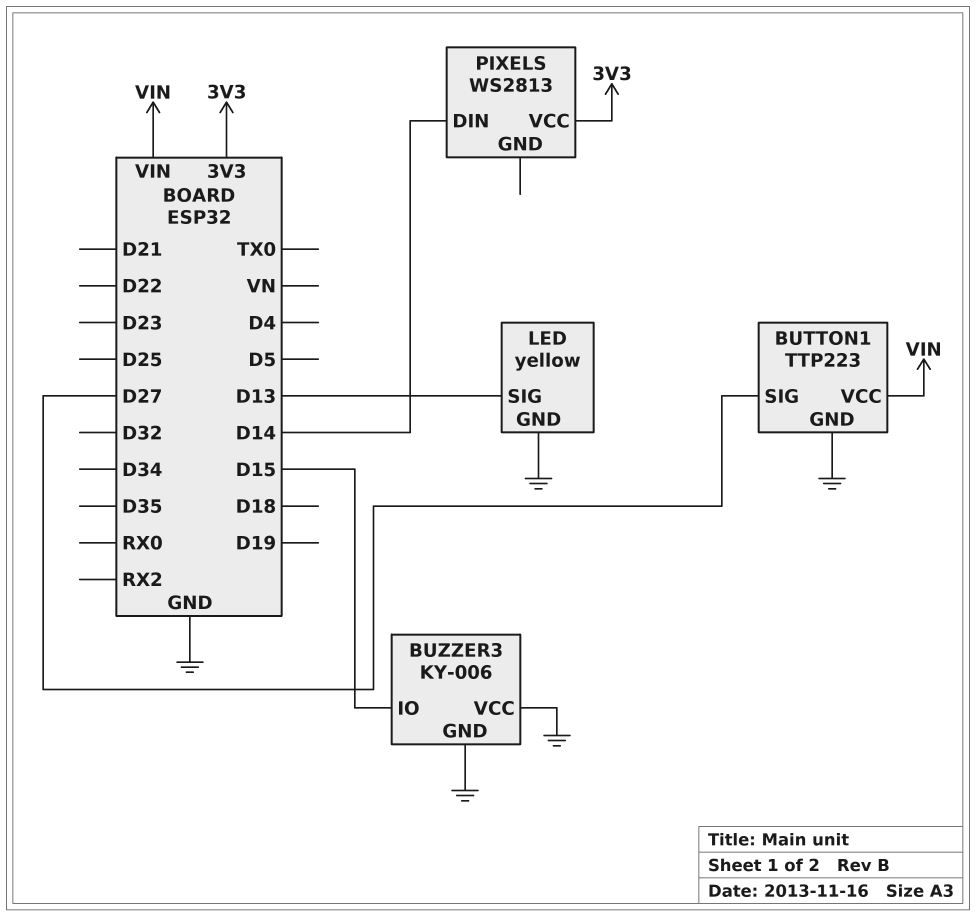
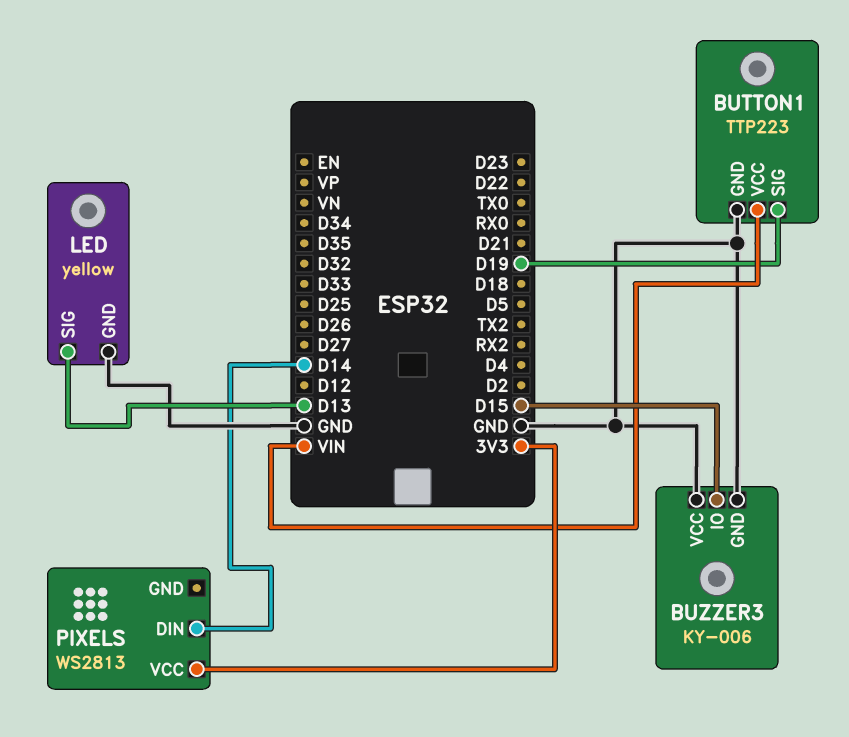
BUTTON1 pin SIG: D27 -> D19

